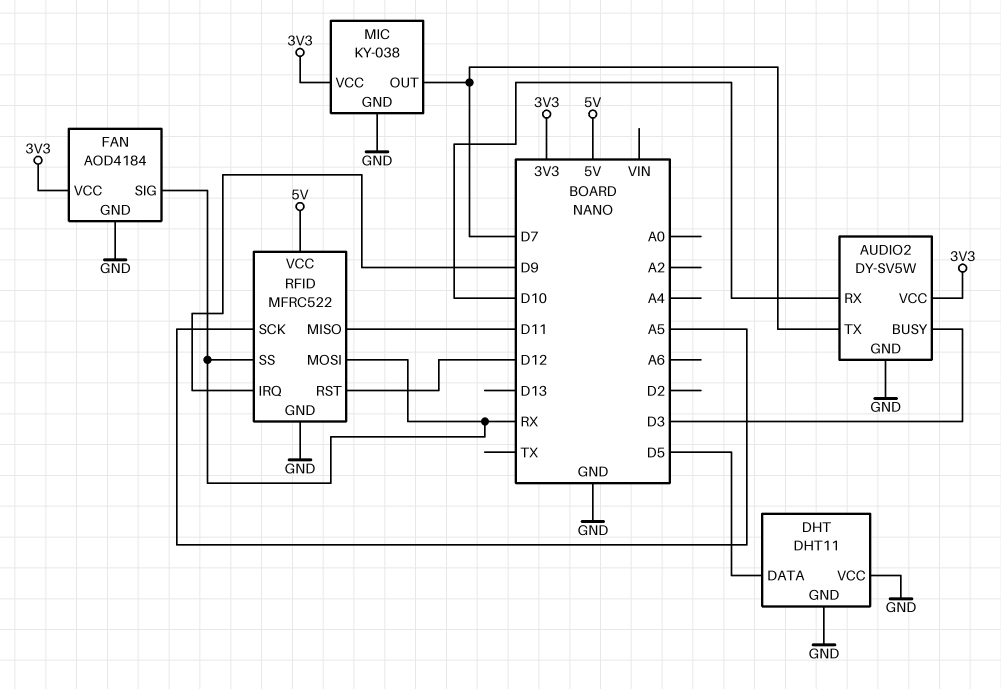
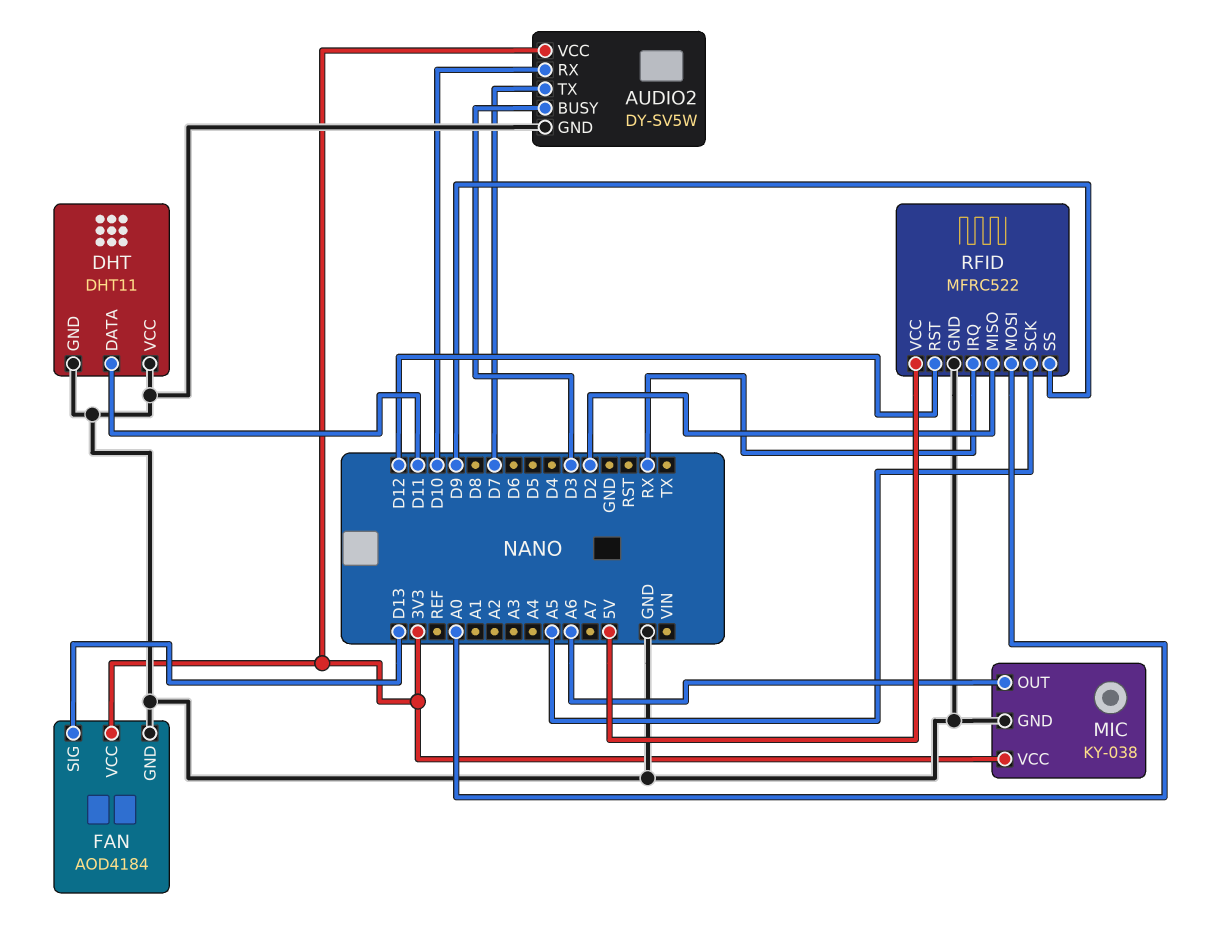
DHT pin DATA: D5 -> D11
FAN pin SIG: RX -> D13
MIC pin OUT: D7 -> A6
RFID pin IRQ: D9 -> RX
RFID pin MISO: D11 -> D2
RFID pin MOSI: RX -> A0
RFID pin SS: RX -> D9

